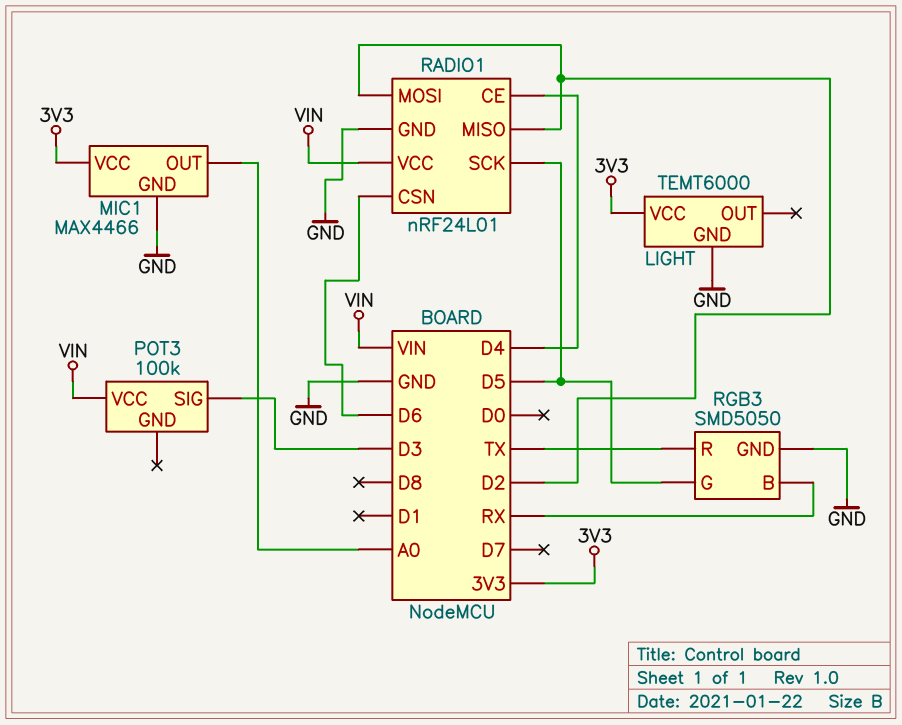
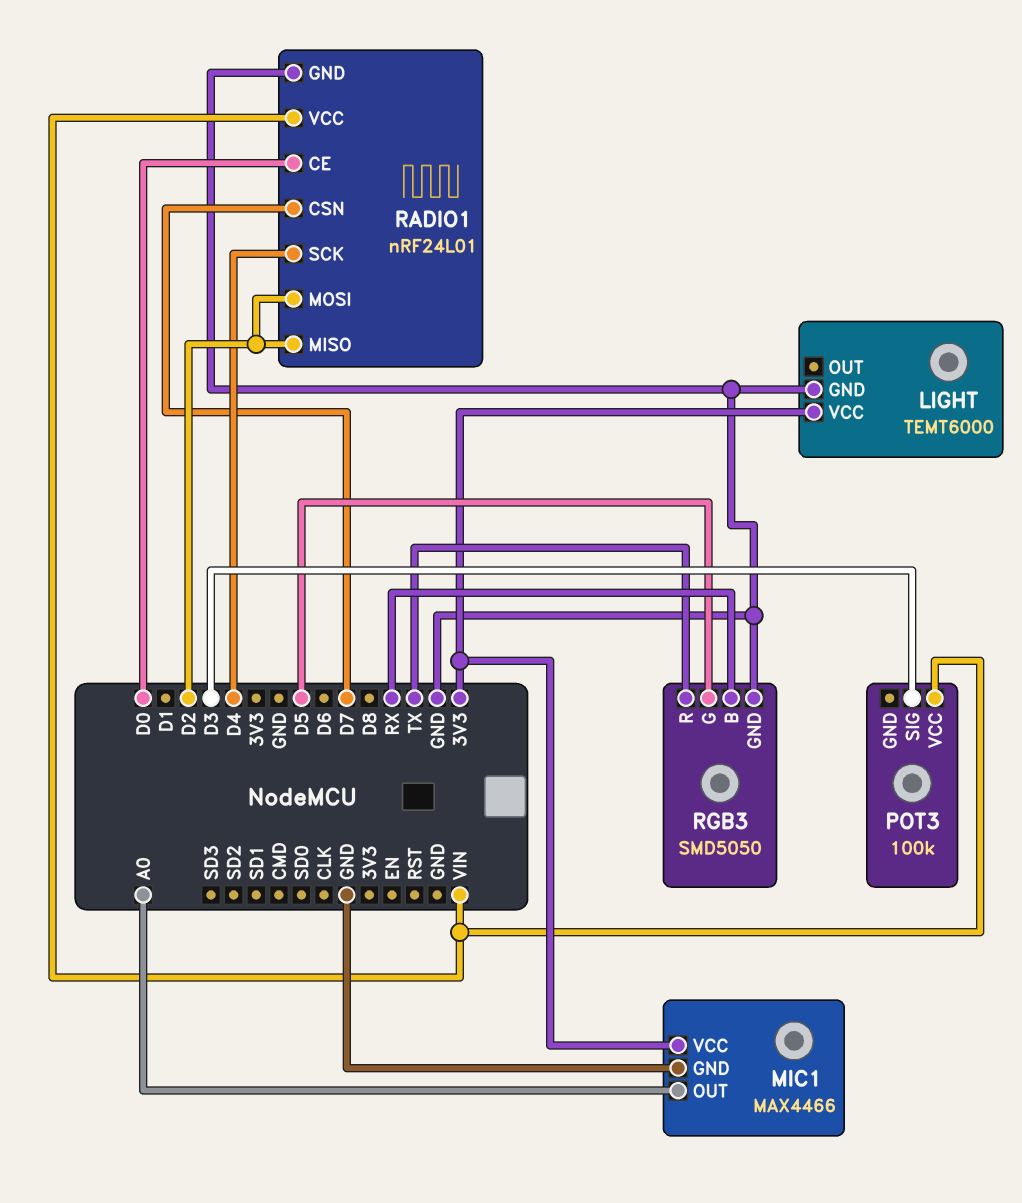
RADIO1 pin CE: D4 -> D0
RADIO1 pin CSN: D6 -> D7
RADIO1 pin SCK: D5 -> D4

